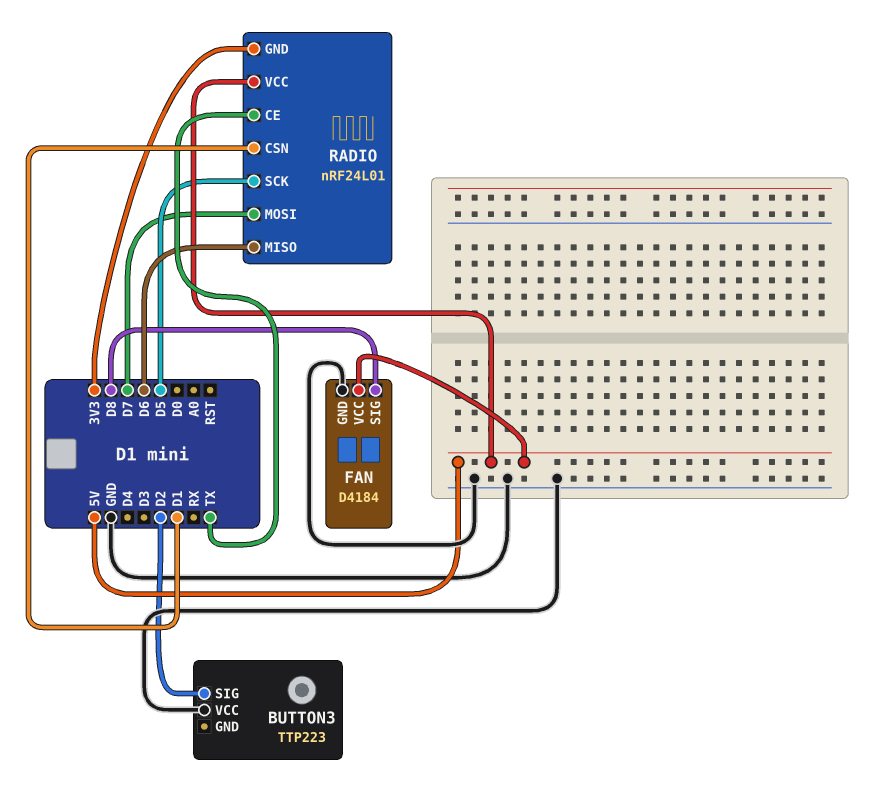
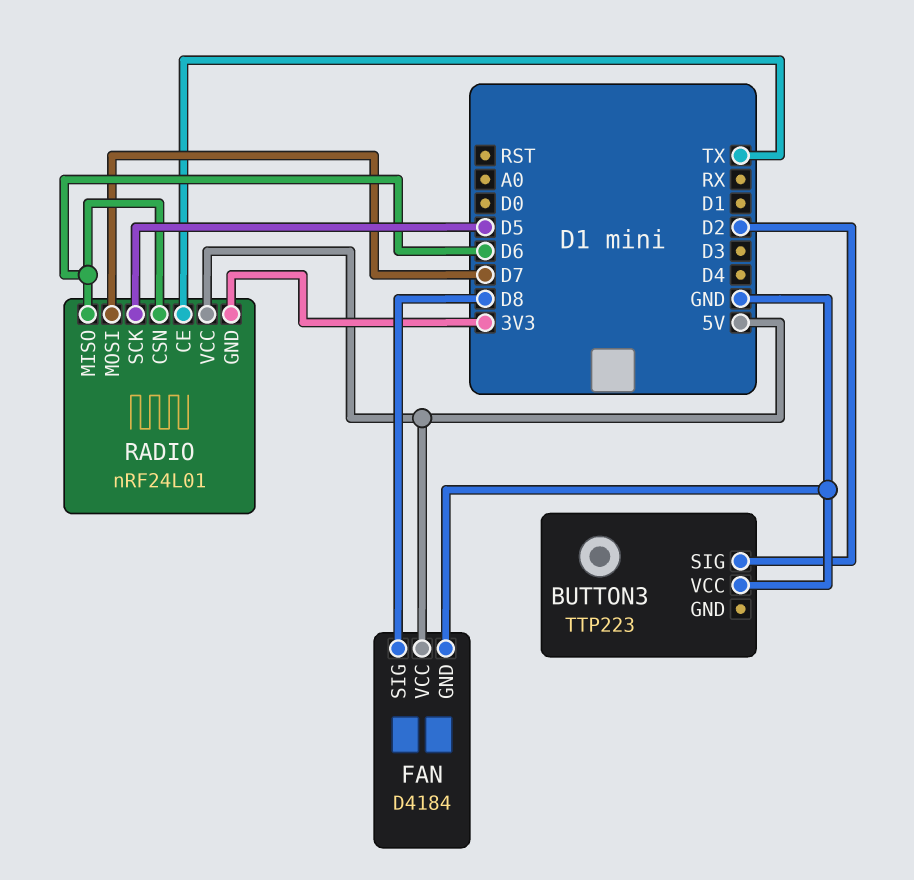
RADIO pin CSN: D1 -> D6

